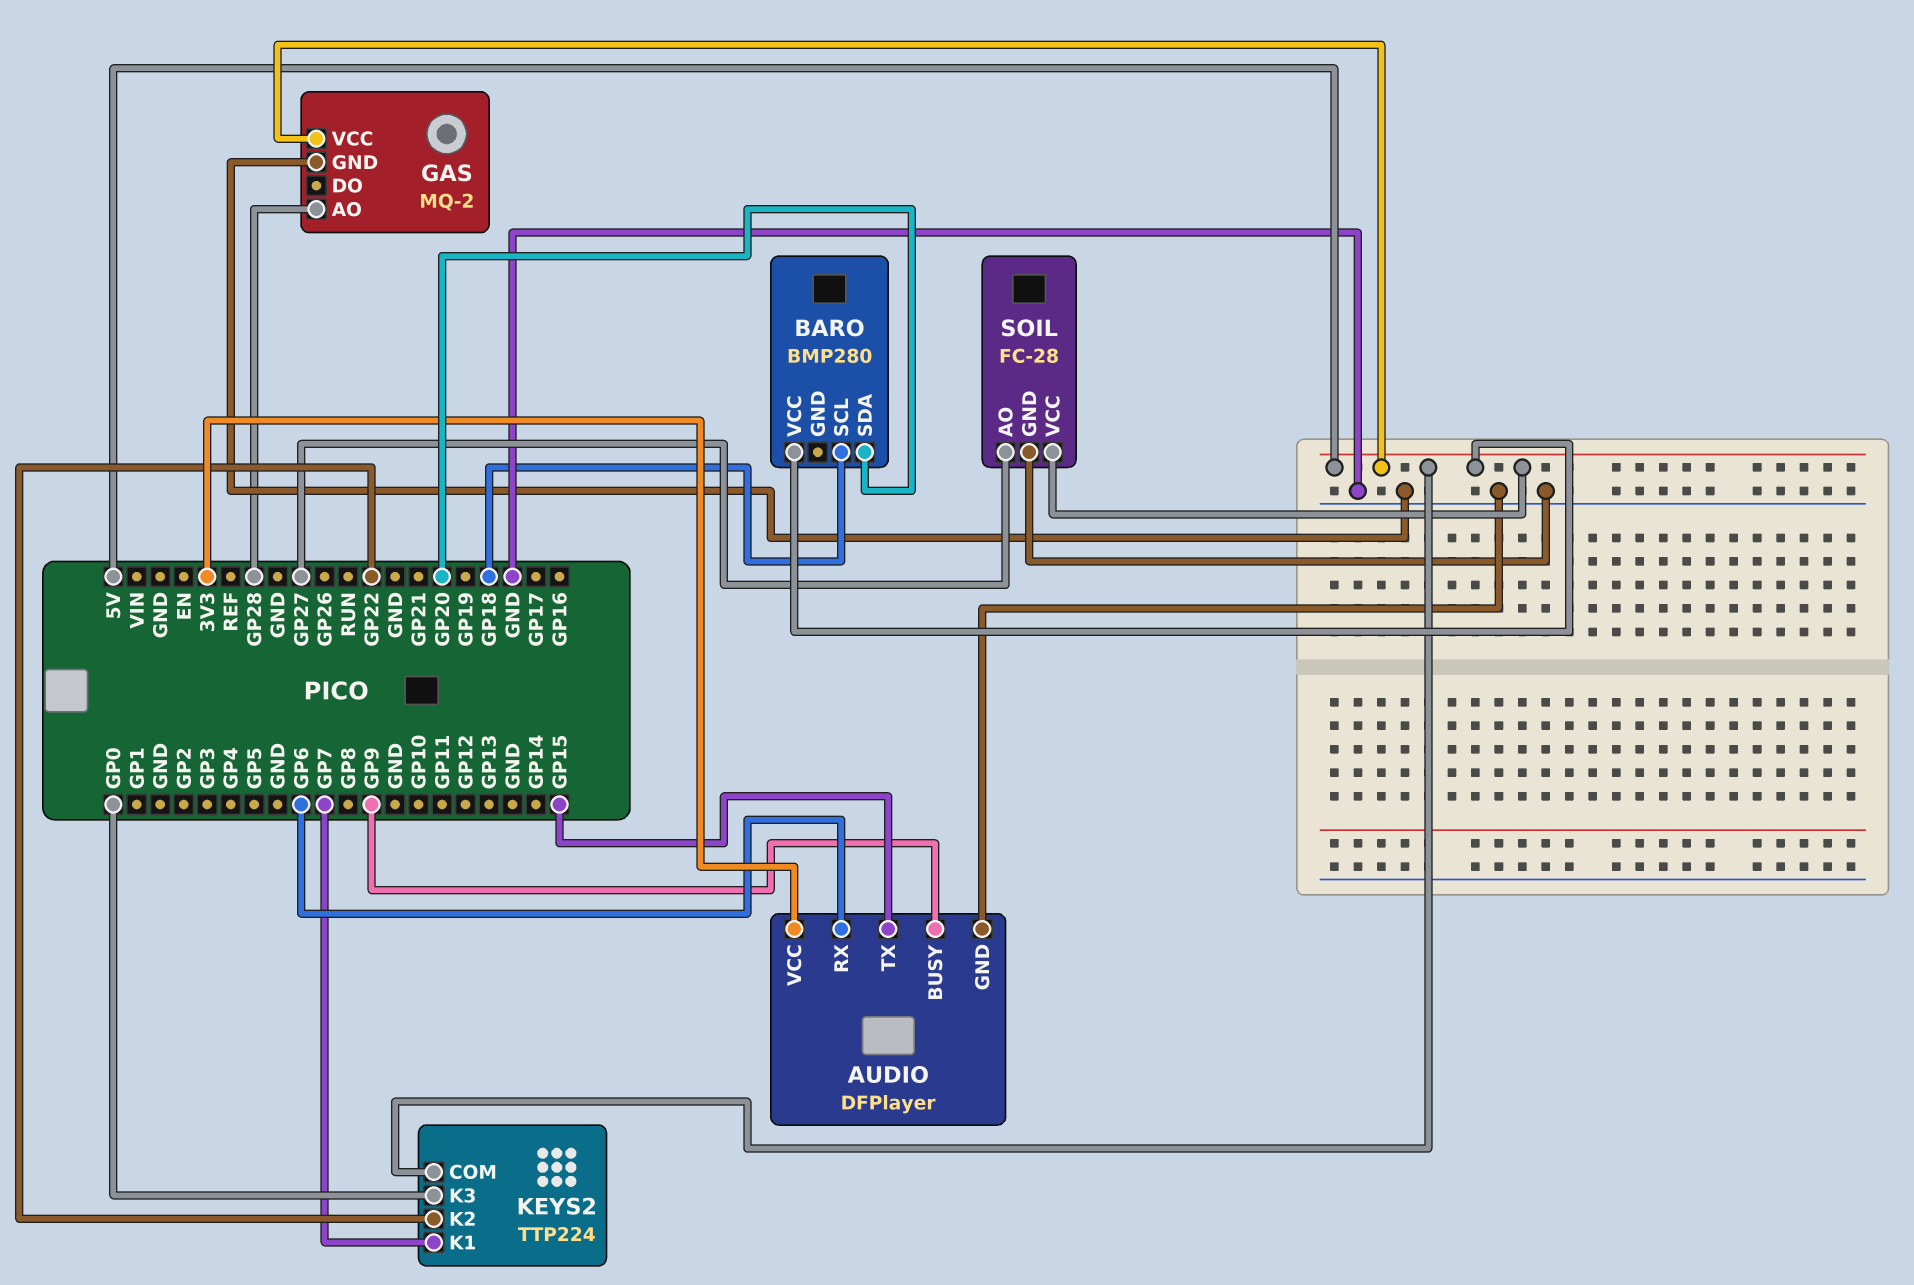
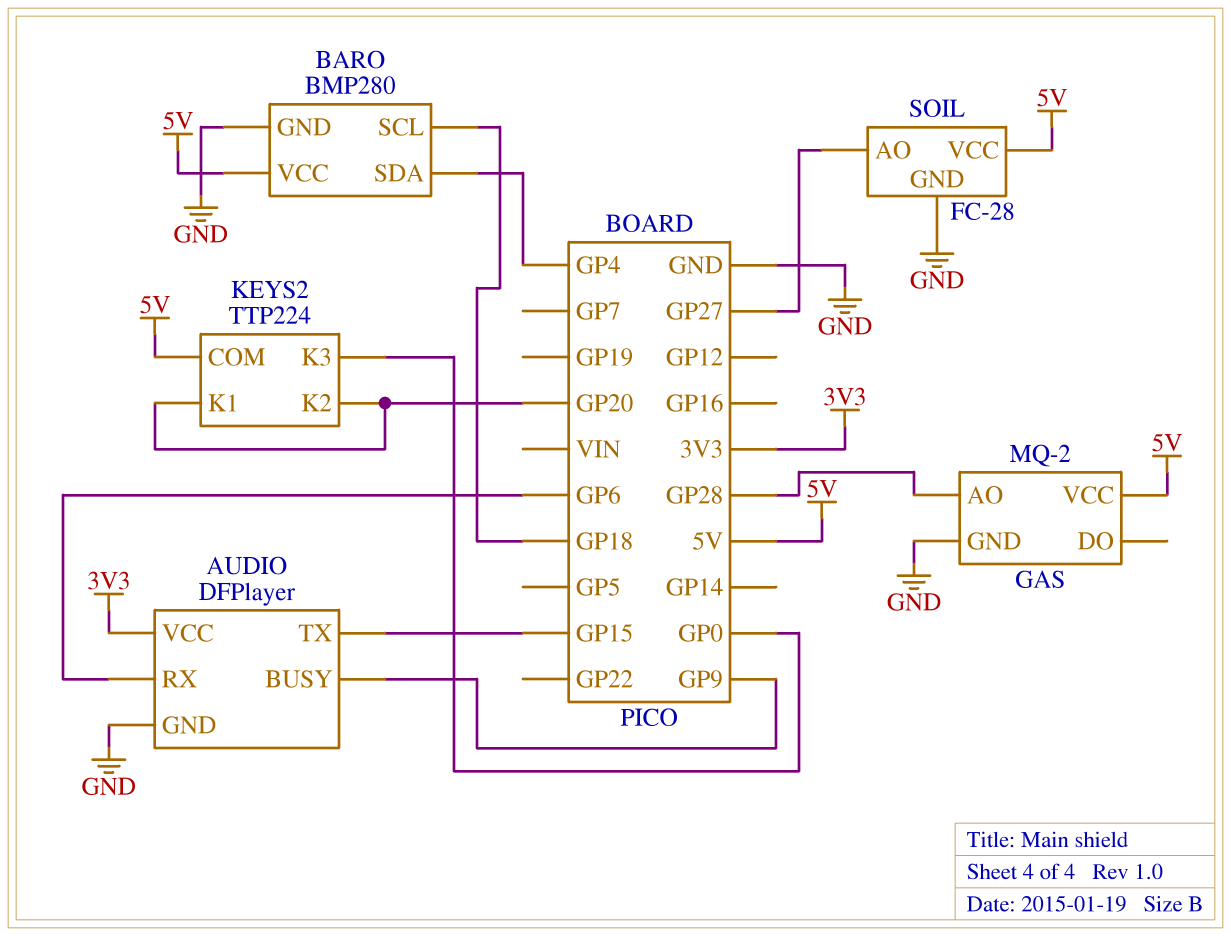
BARO pin GND: none -> GND
BARO pin SDA: GP20 -> GP4
KEYS2 pin K1: GP7 -> GP20
KEYS2 pin K2: GP22 -> GP20

